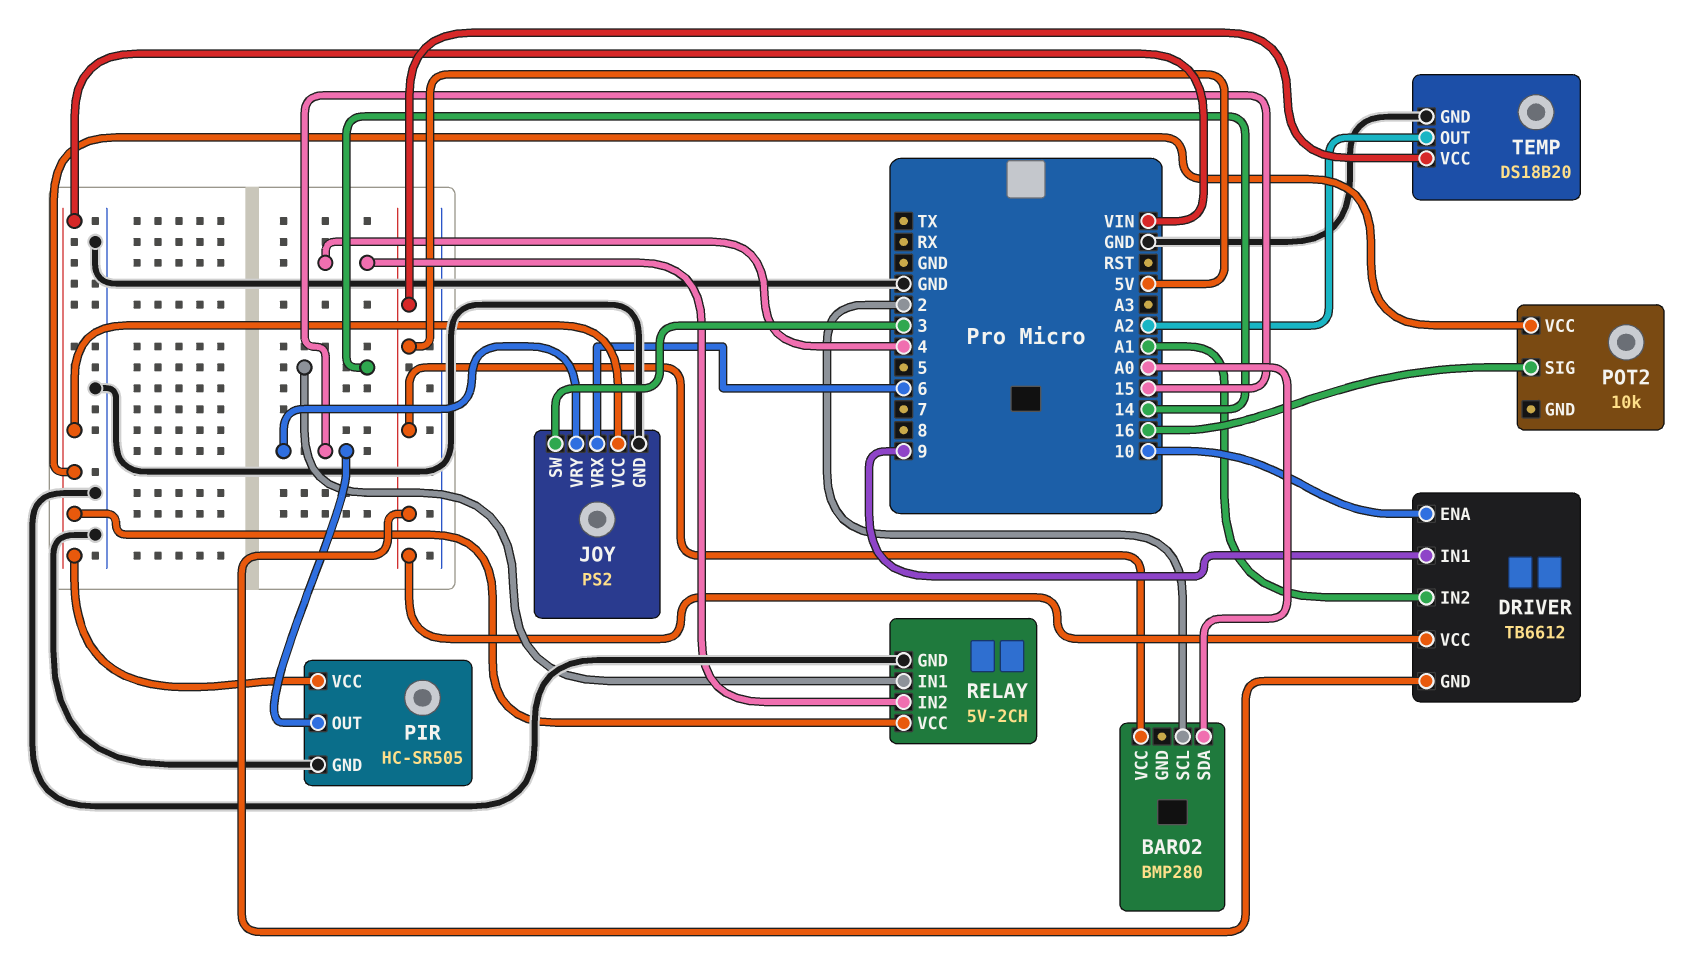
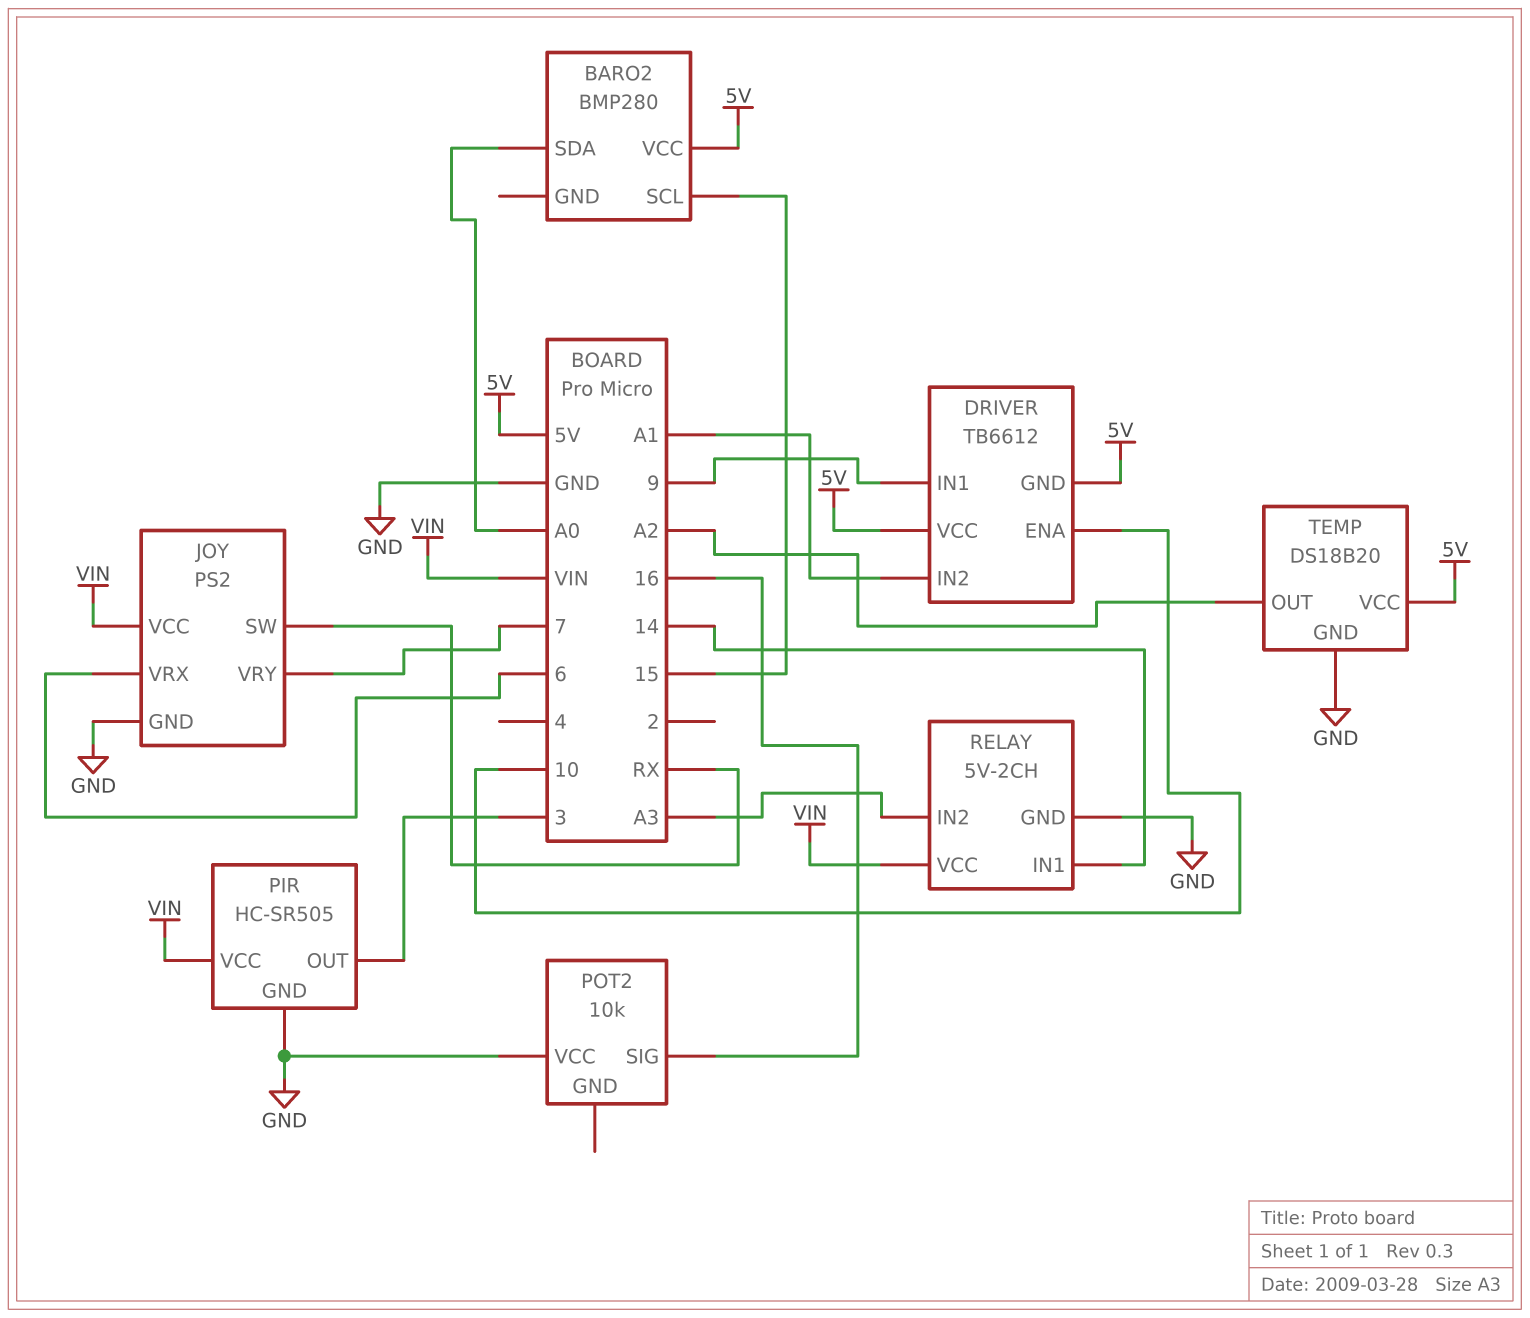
BARO2 pin SCL: 2 -> 15
JOY pin SW: 3 -> RX
JOY pin VRY: 15 -> 7
PIR pin OUT: 15 -> 3
POT2 pin VCC: VIN -> GND
RELAY pin IN2: 4 -> A3

